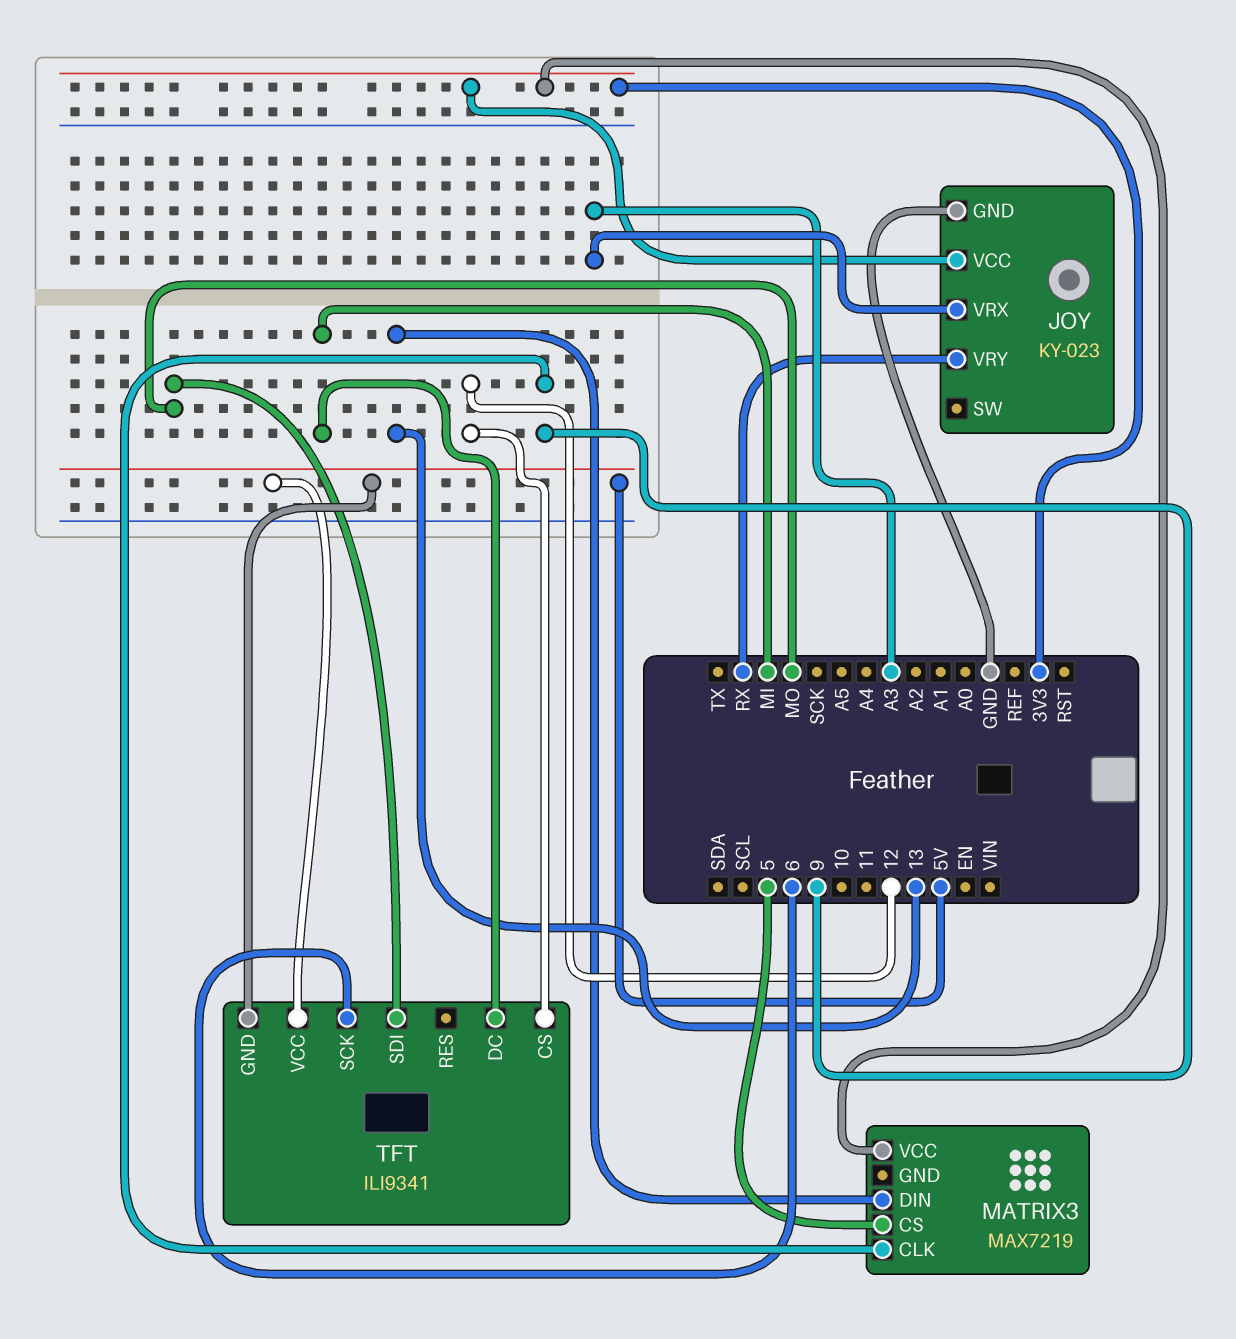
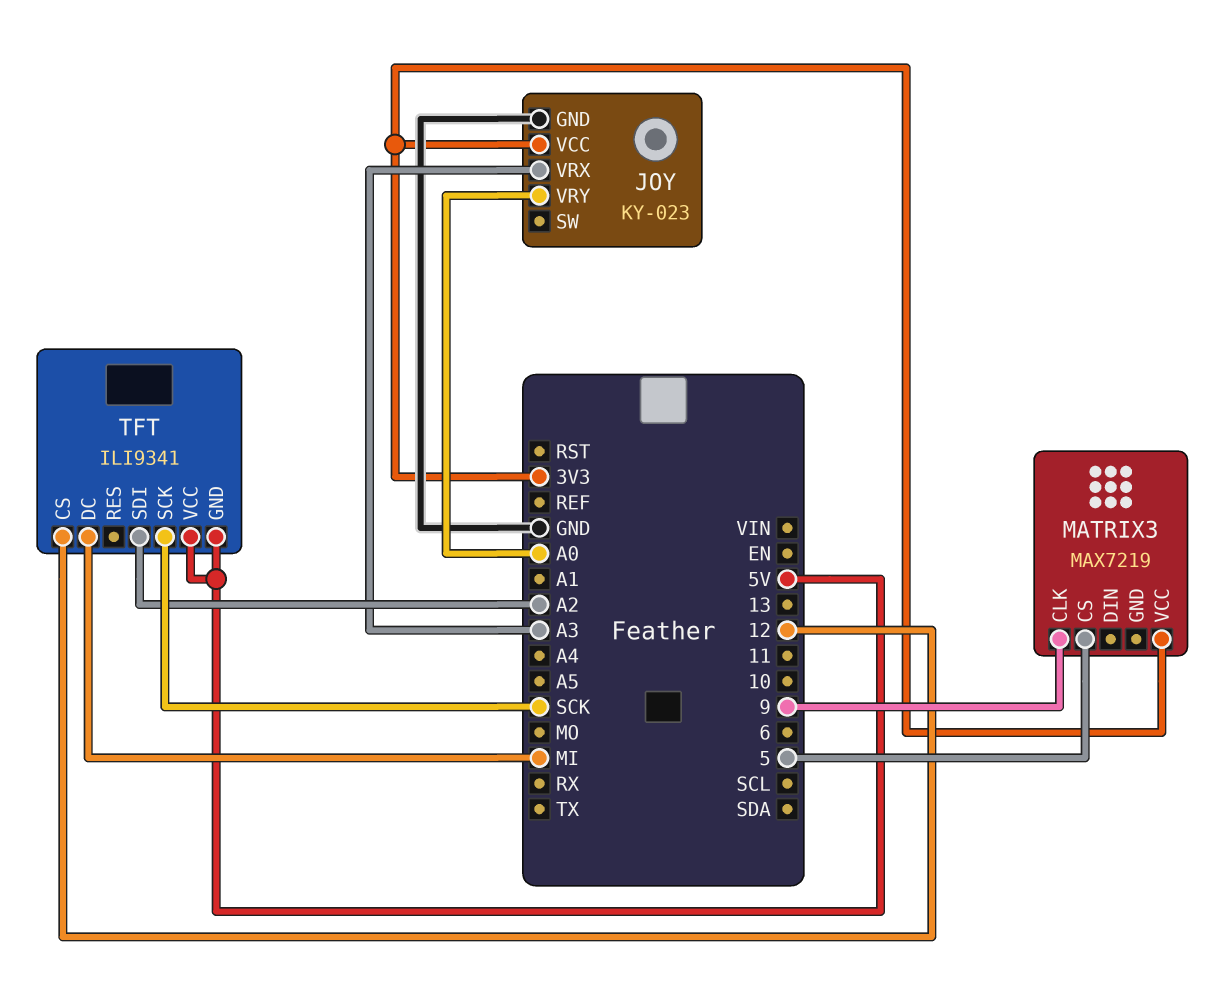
JOY pin VRY: RX -> A0
MATRIX3 pin DIN: 13 -> none
TFT pin SCK: 6 -> SCK
TFT pin SDI: MO -> A2

